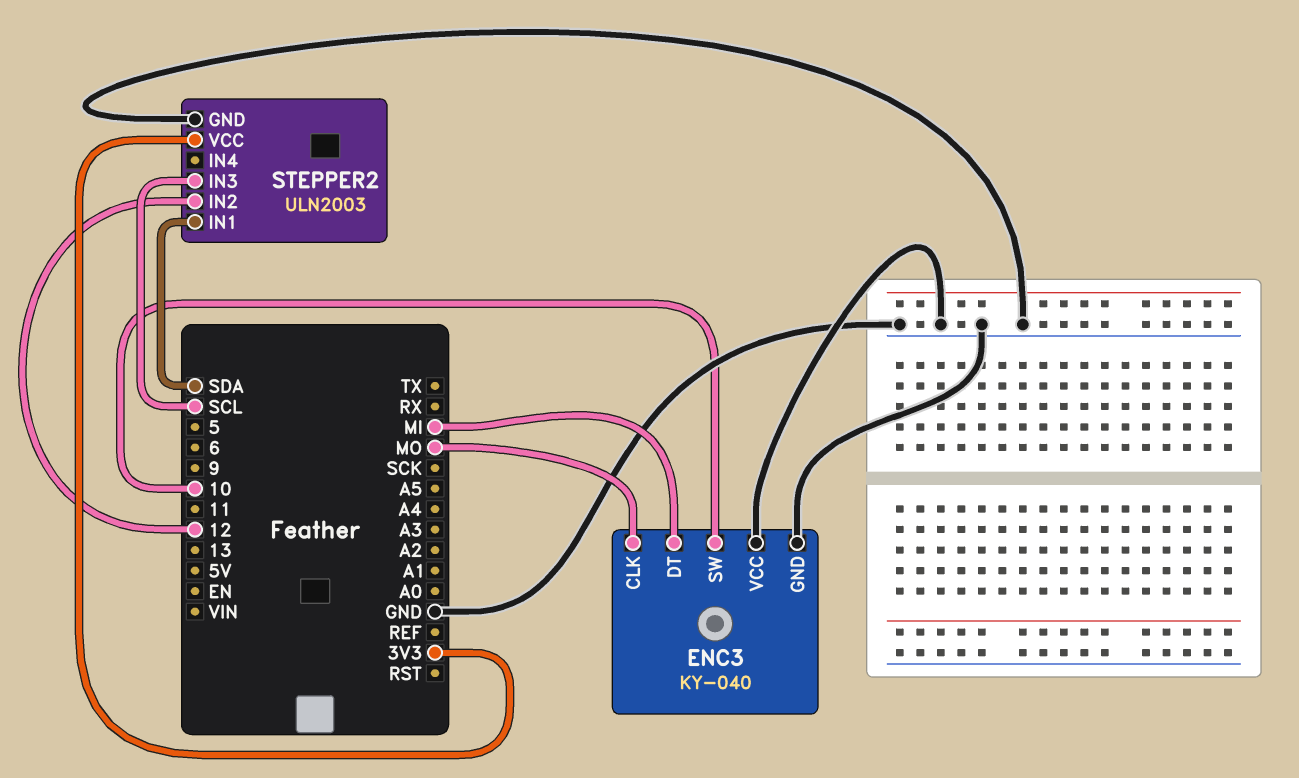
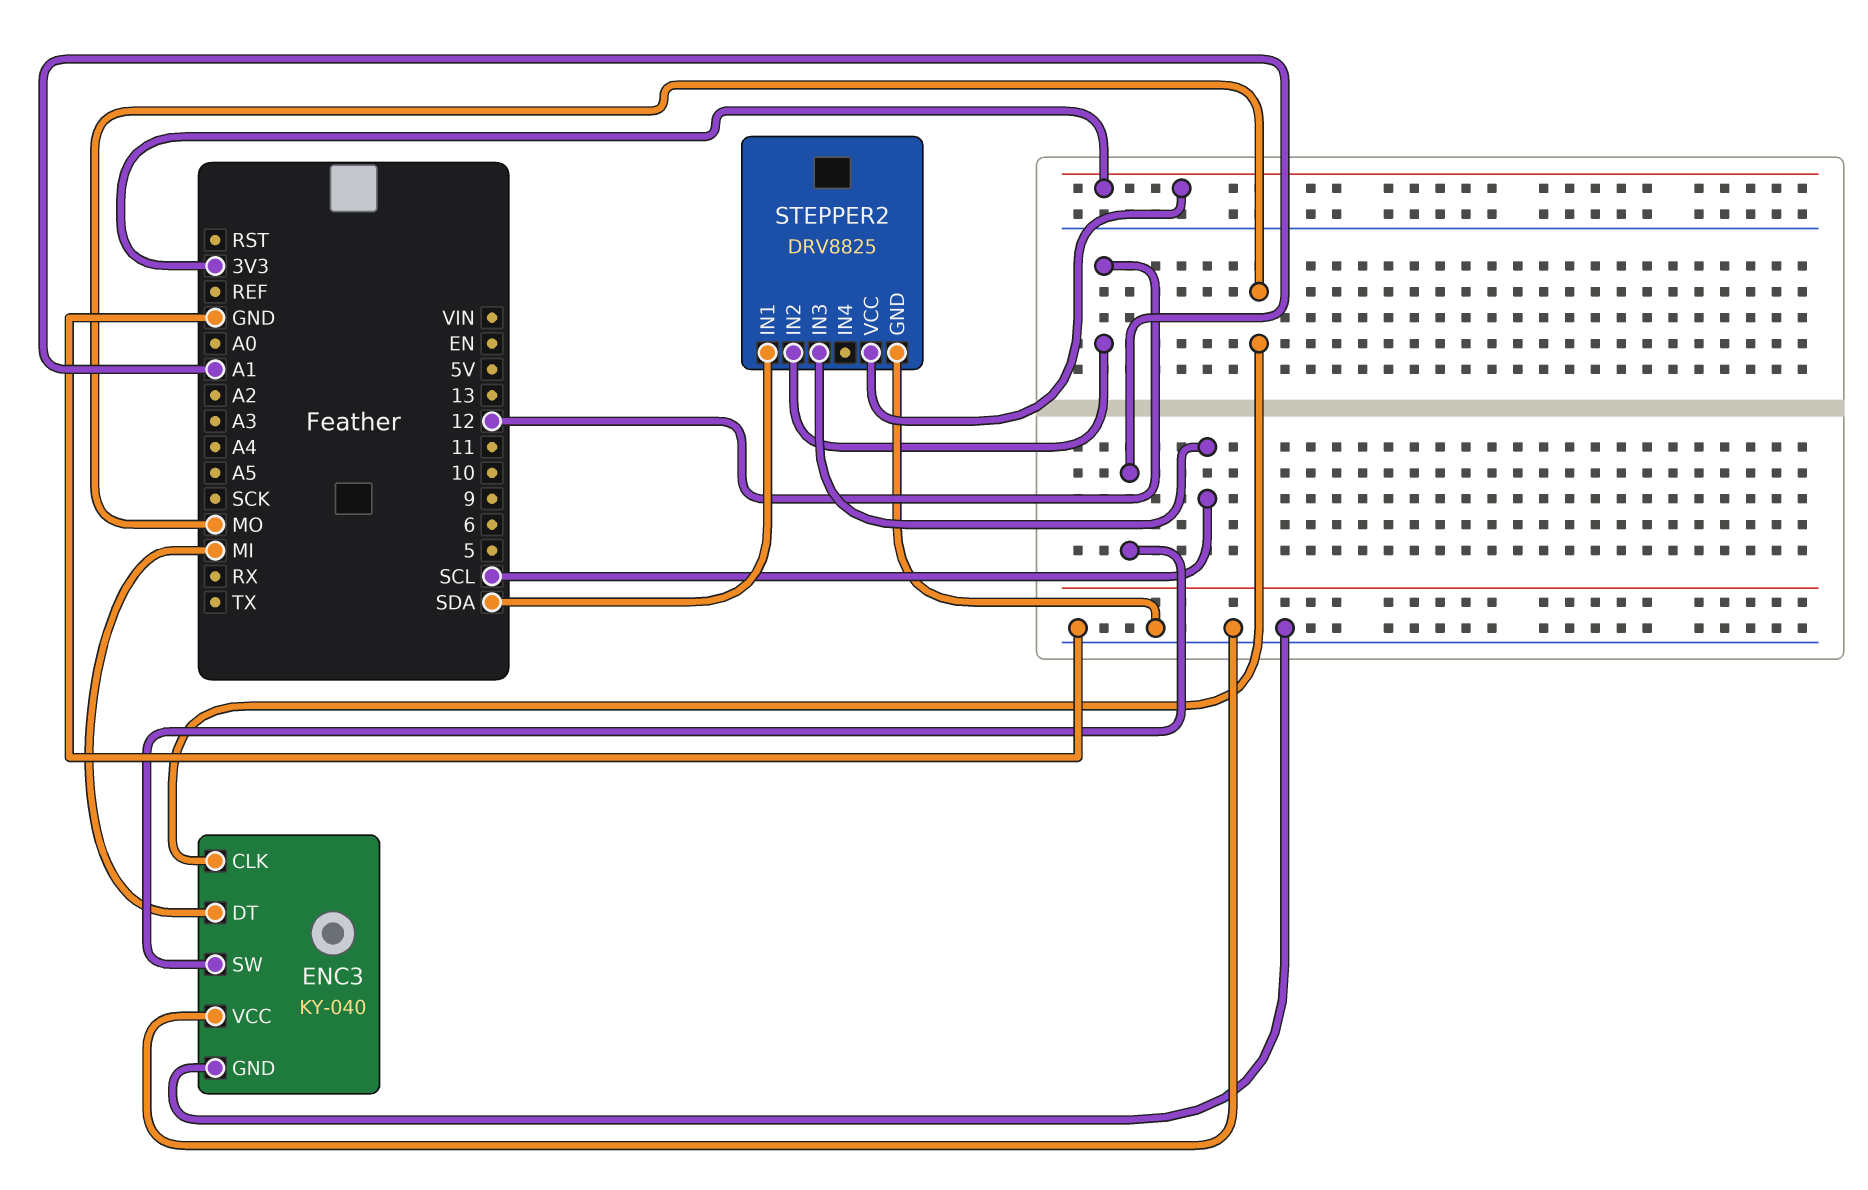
ENC3 pin SW: 10 -> A1
STEPPER2: ULN2003 -> DRV8825

